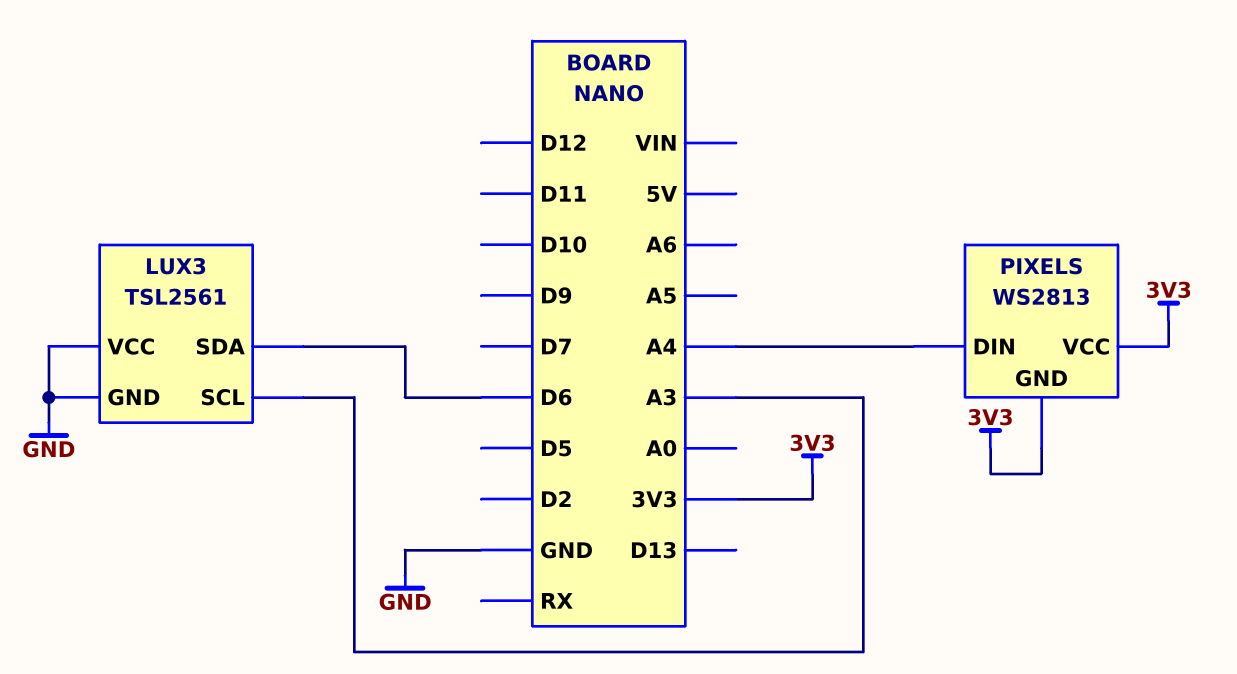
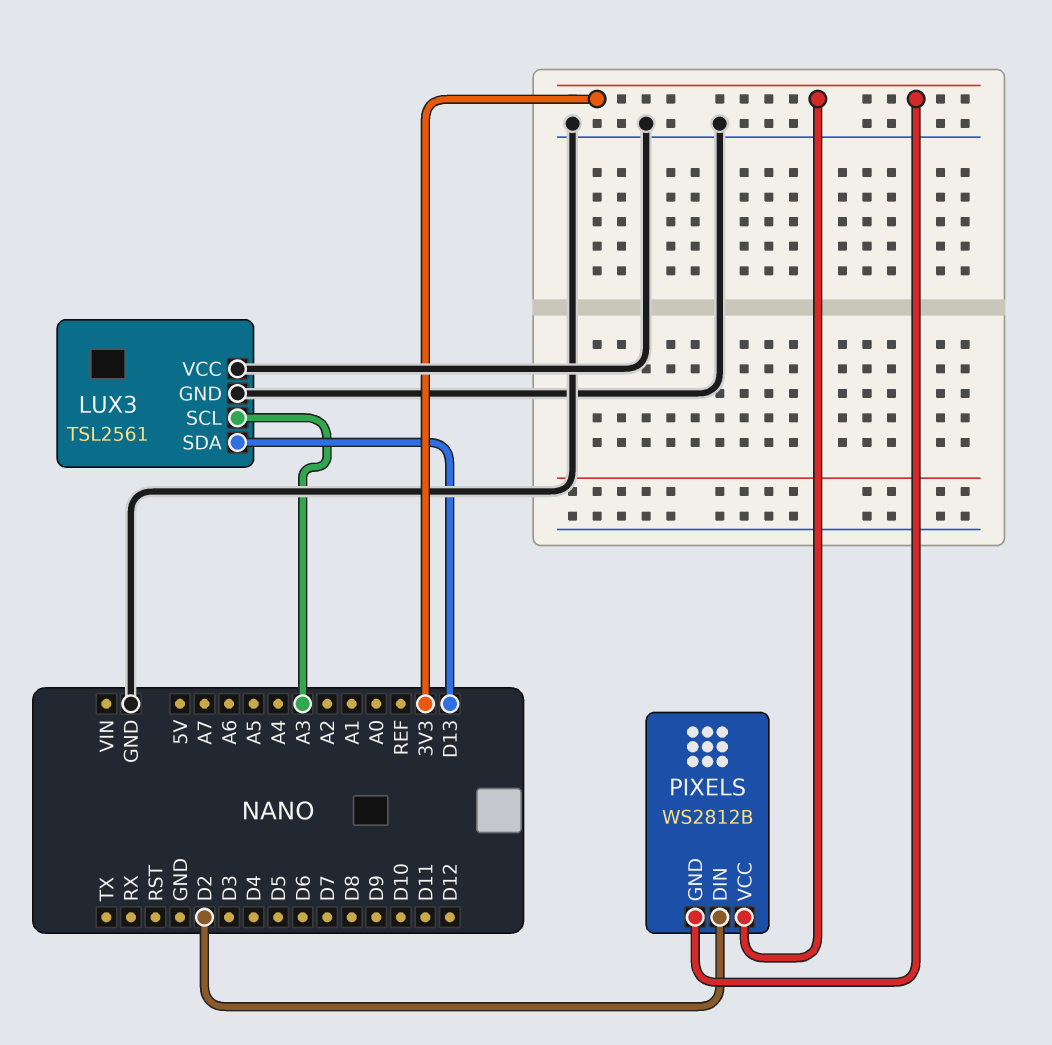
LUX3 pin SDA: D6 -> D13
PIXELS: WS2813 -> WS2812B
PIXELS pin DIN: A4 -> D2

